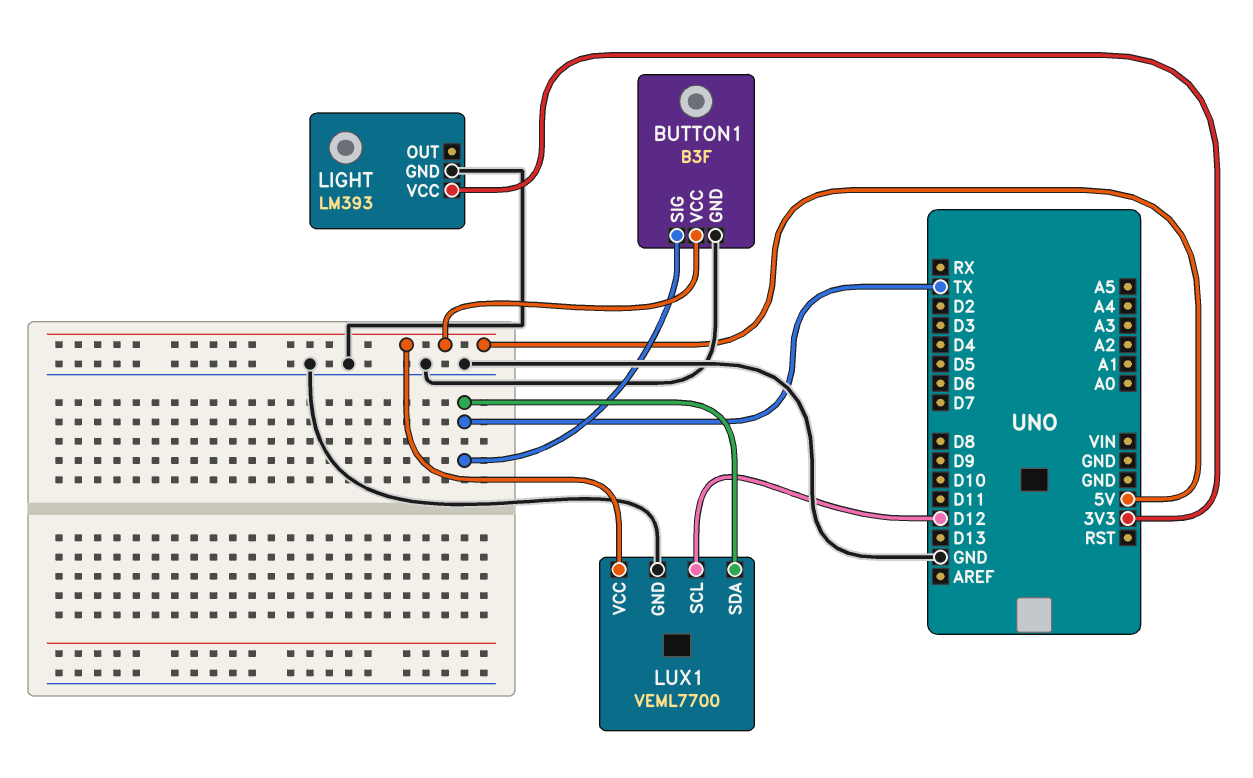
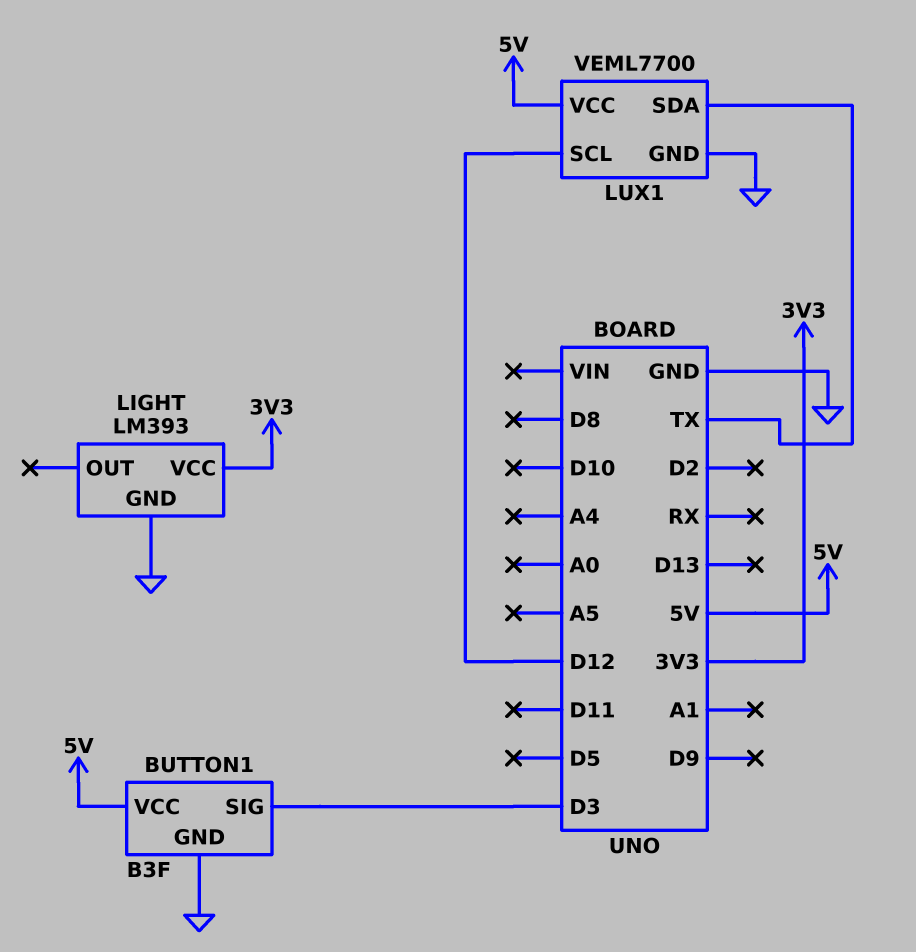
BUTTON1 pin SIG: TX -> D3

